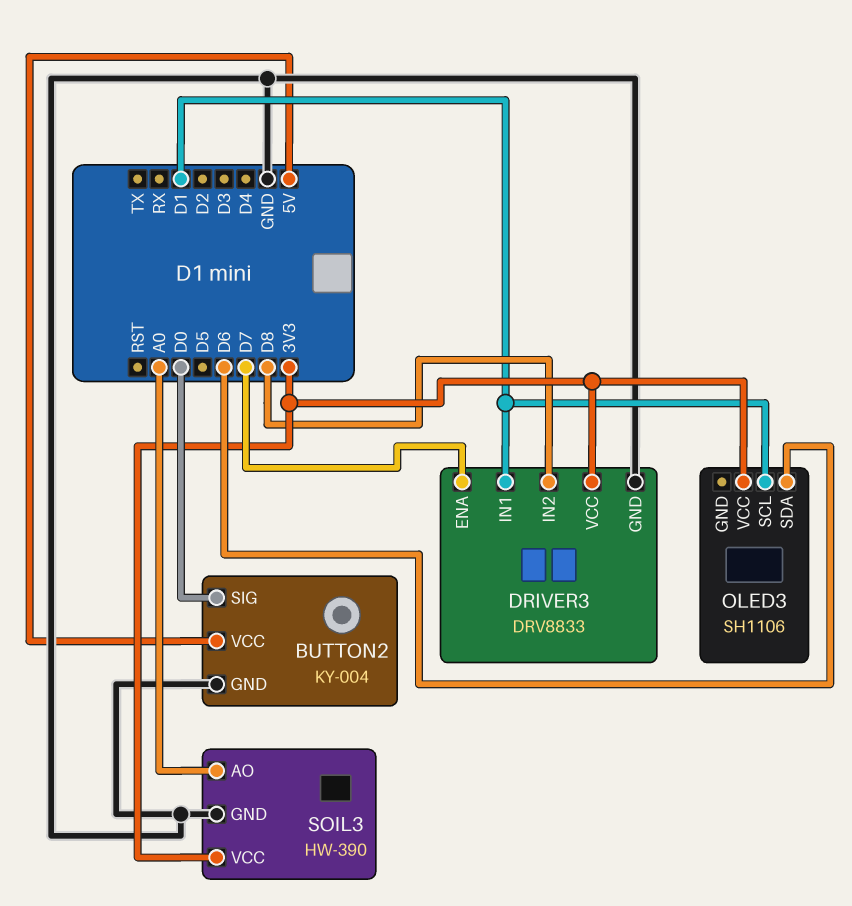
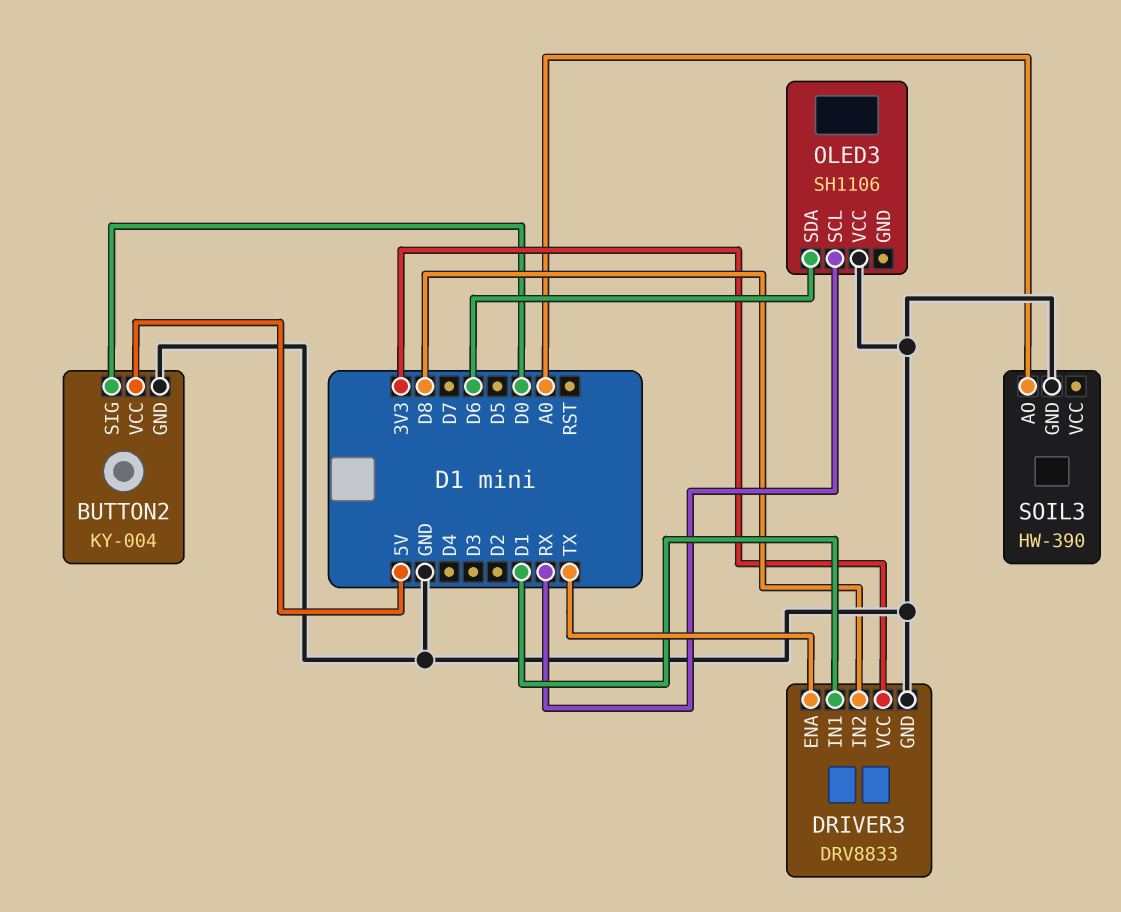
DRIVER3 pin ENA: D7 -> TX
OLED3 pin SCL: D1 -> RX
OLED3 pin VCC: 3V3 -> GND
SOIL3 pin VCC: 3V3 -> none

